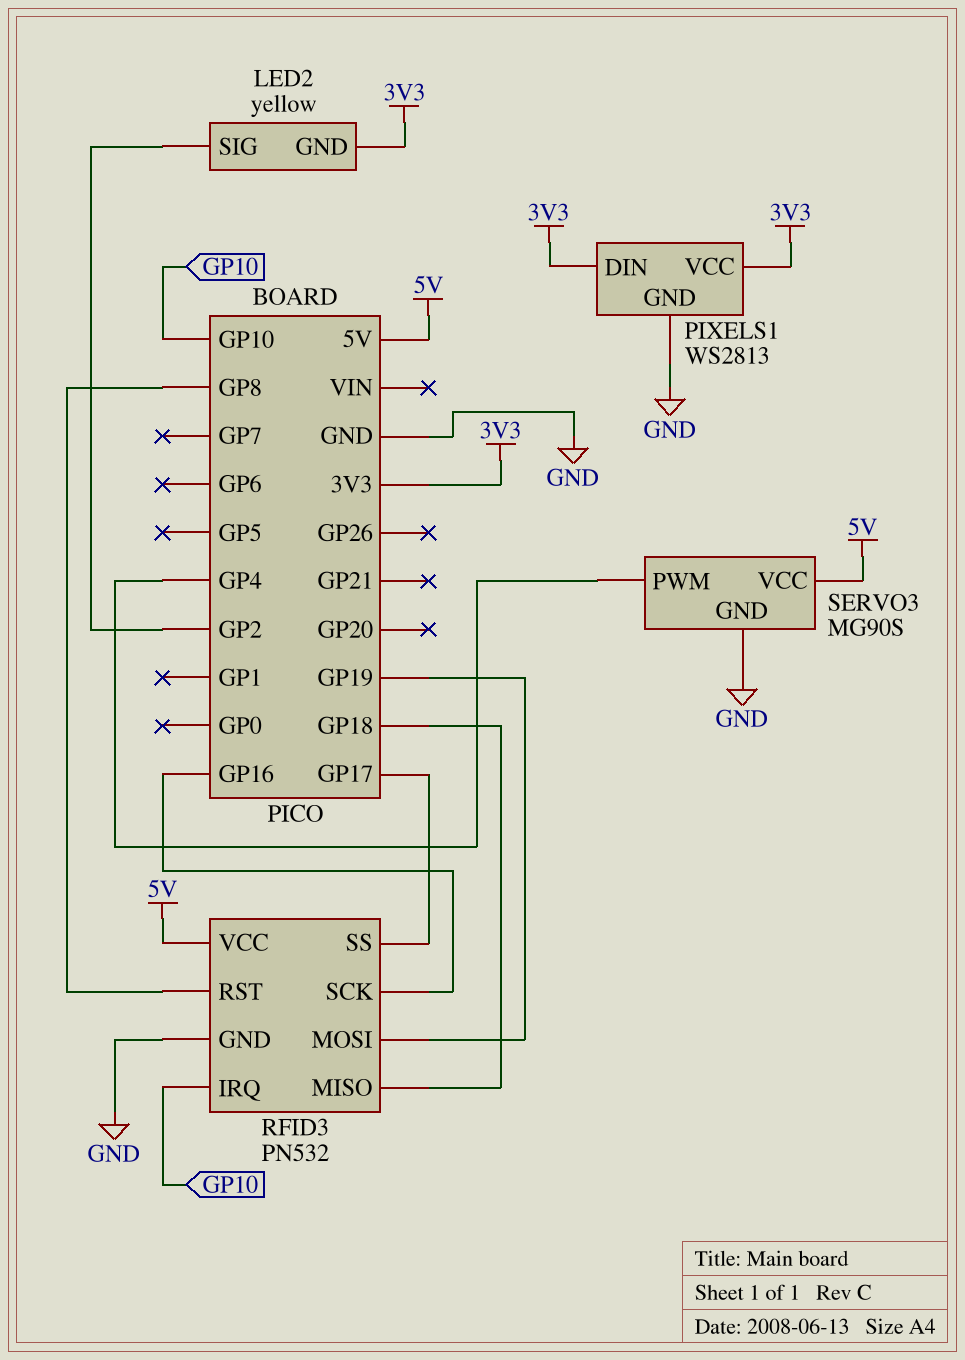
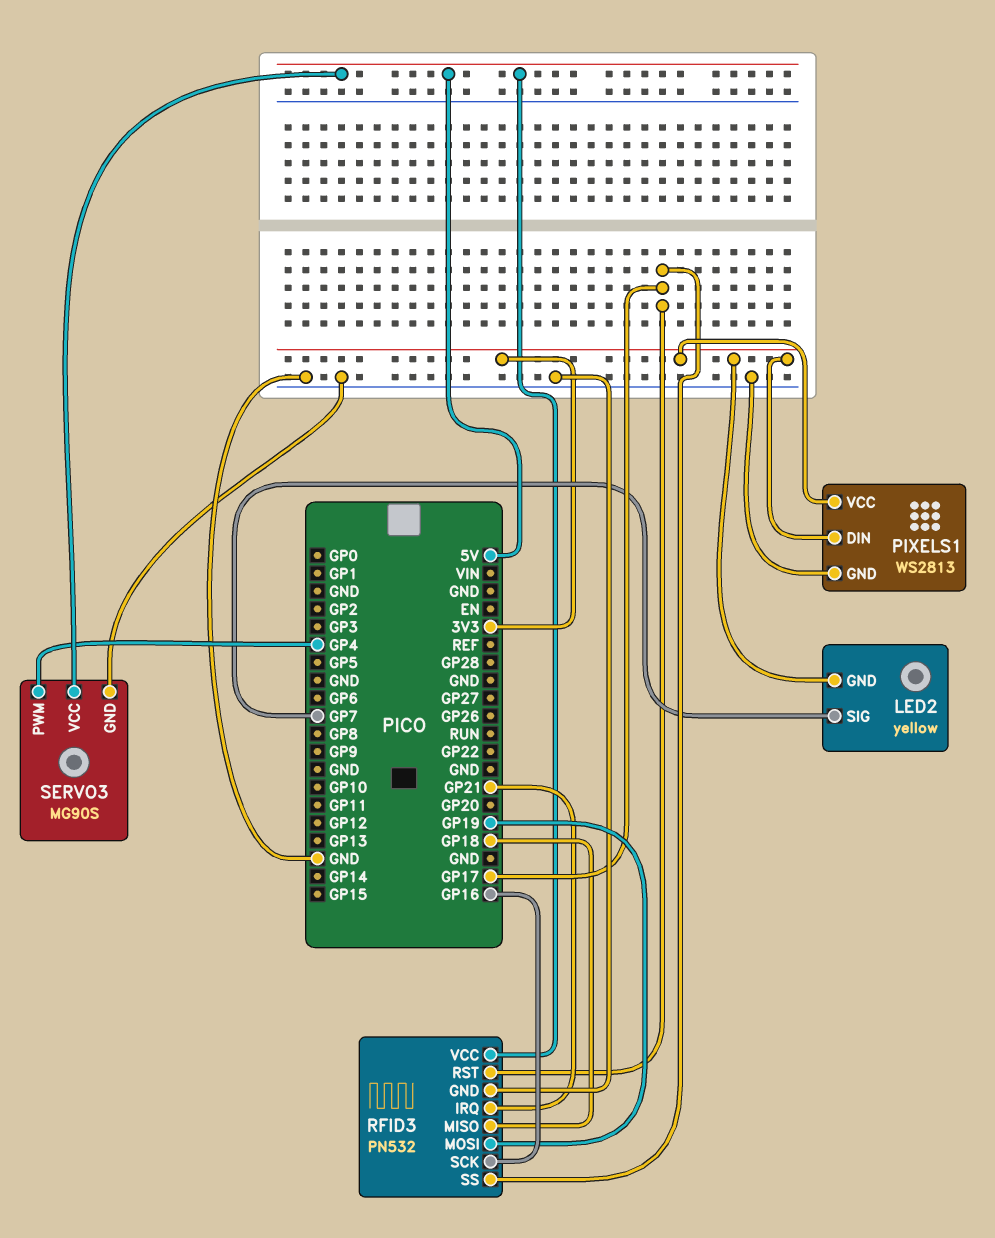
LED2 pin SIG: GP2 -> GP7
RFID3 pin IRQ: GP10 -> GP21
RFID3 pin RST: GP8 -> GP17

